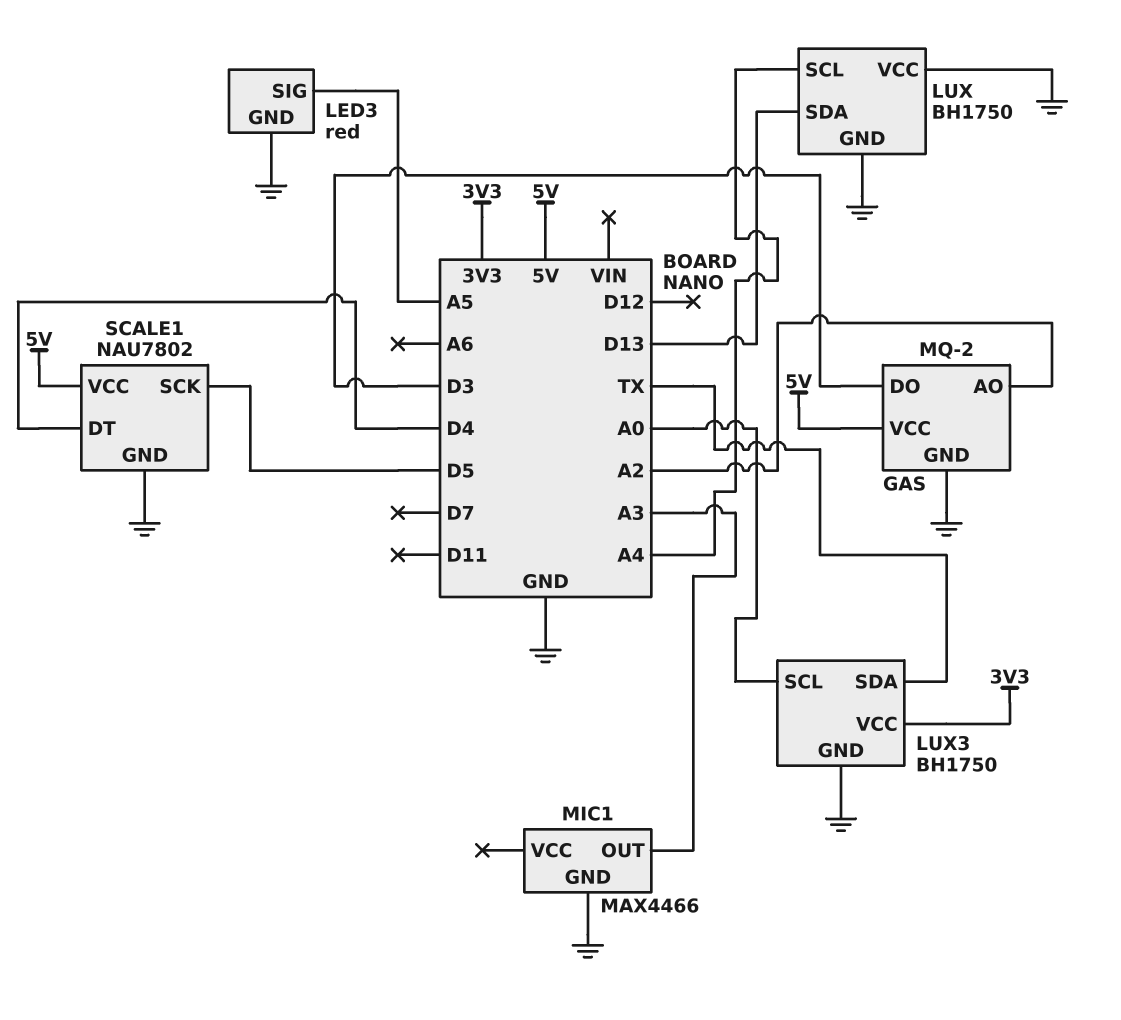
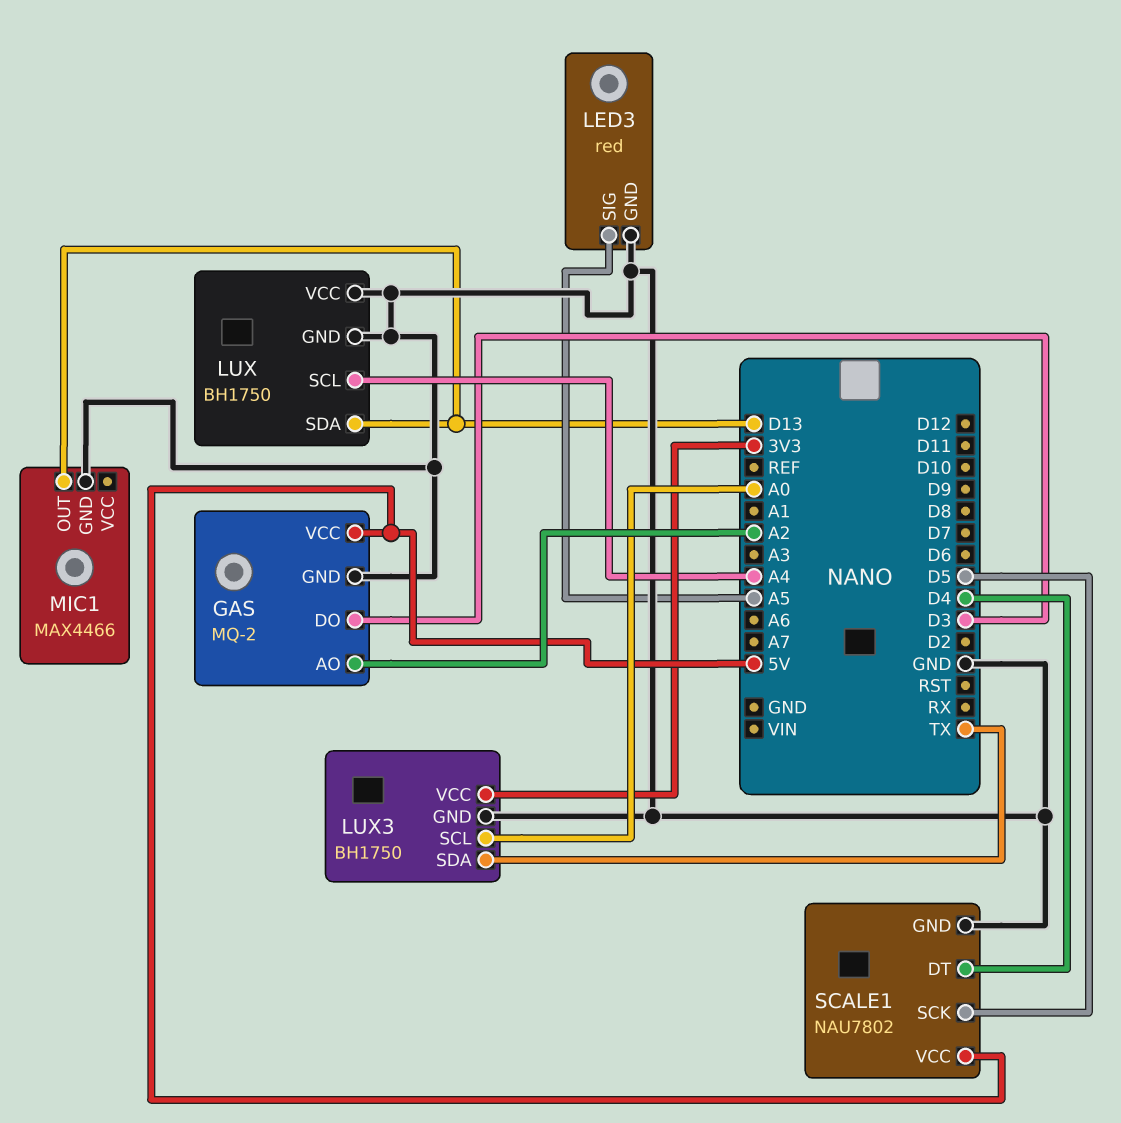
MIC1 pin OUT: A3 -> D13

